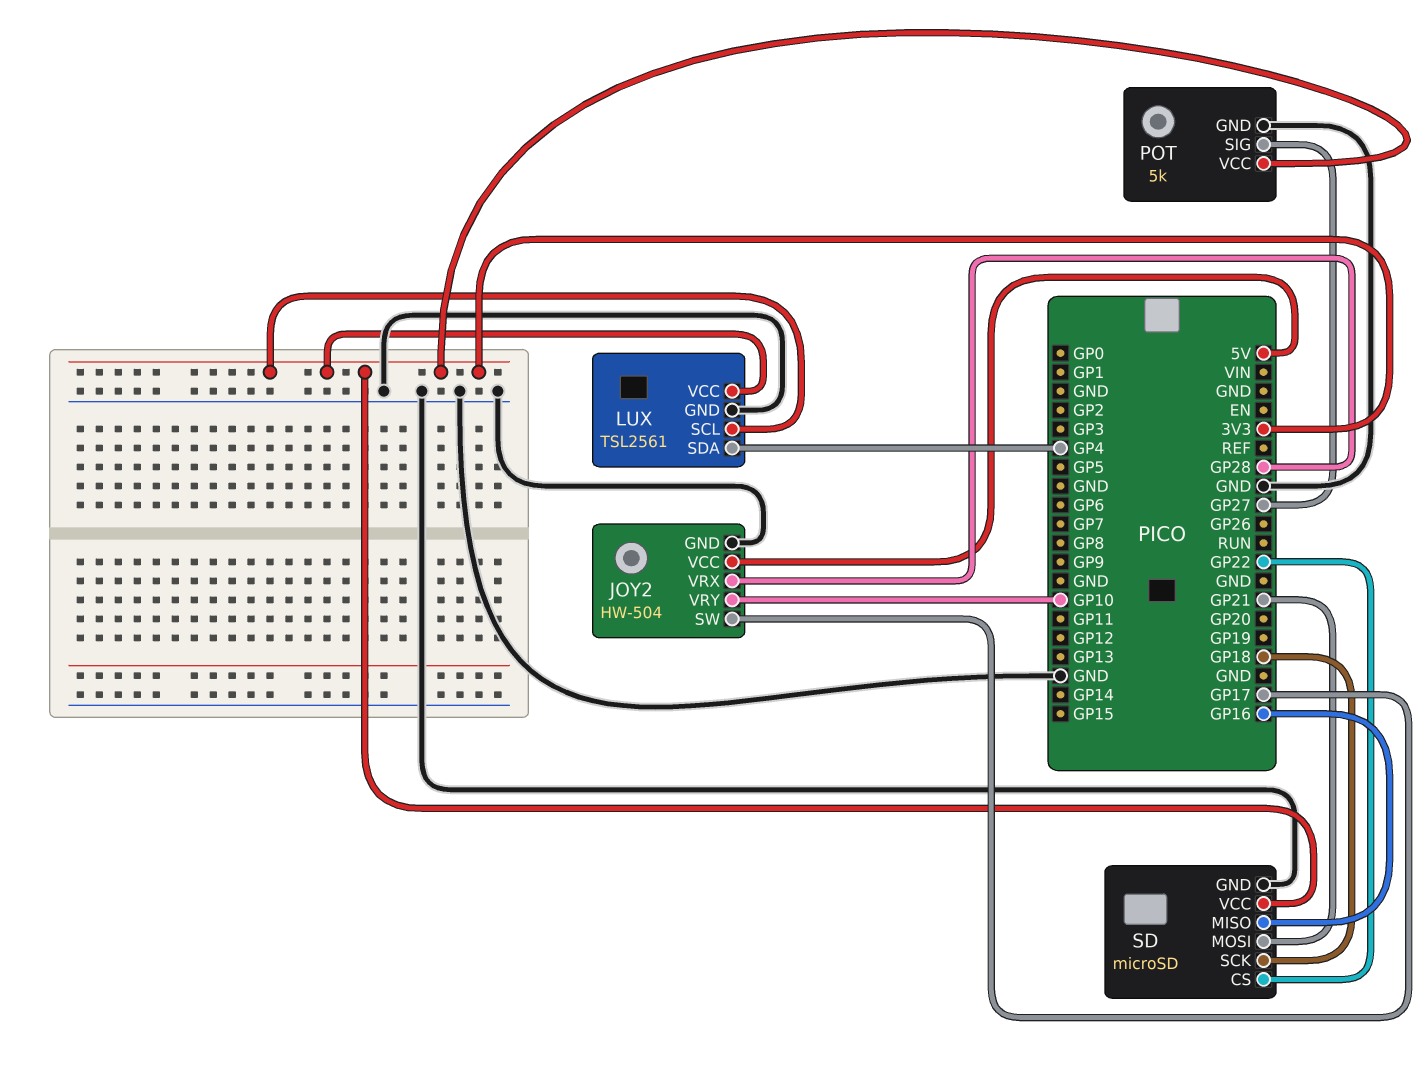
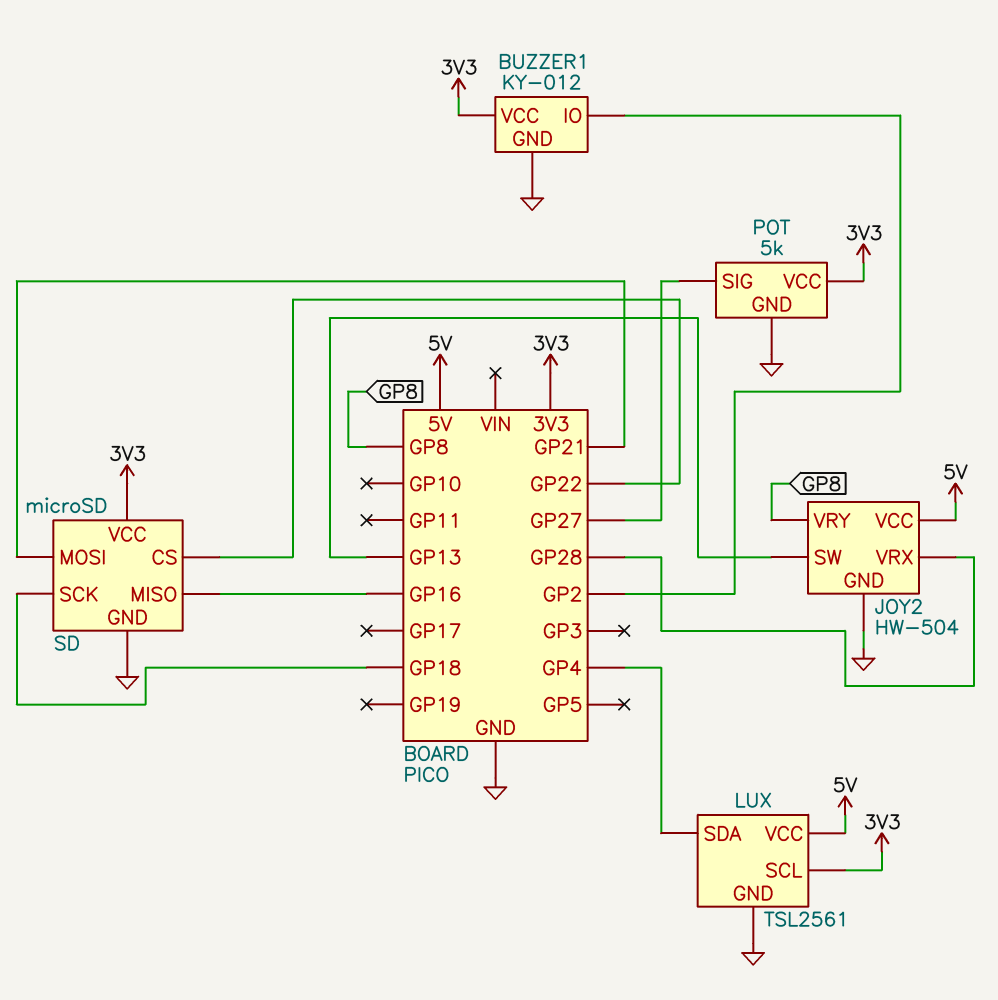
BUZZER1: none -> KY-012
BUZZER1 pin GND: none -> GND
BUZZER1 pin IO: none -> GP2
BUZZER1 pin VCC: none -> 3V3
JOY2 pin SW: GP17 -> GP13
JOY2 pin VRY: GP10 -> GP8
LUX pin VCC: 3V3 -> 5V

